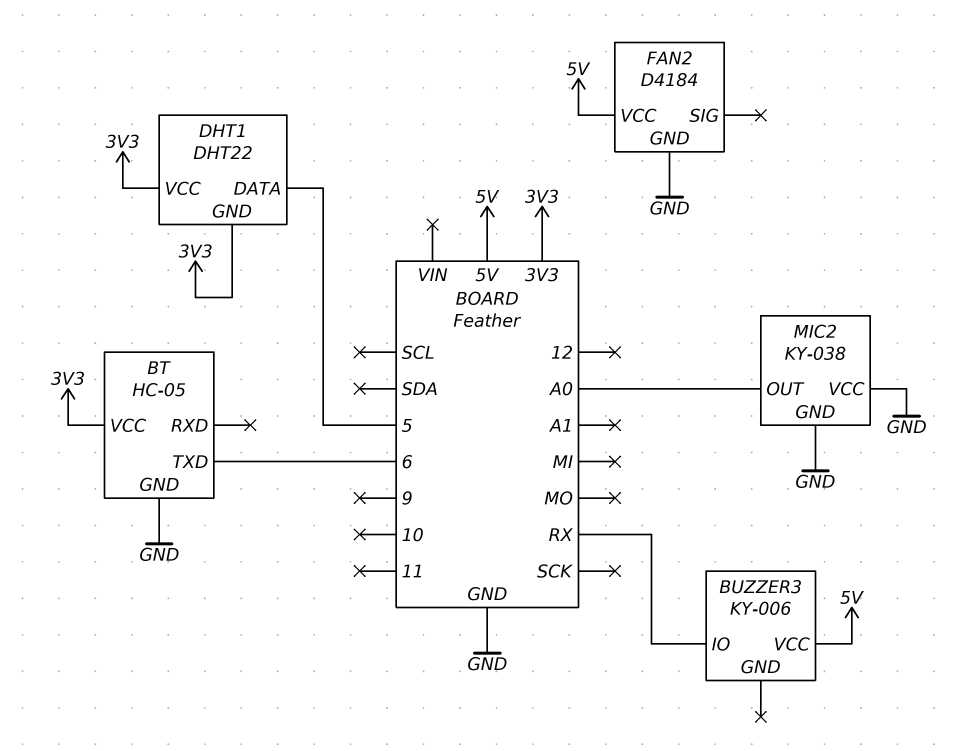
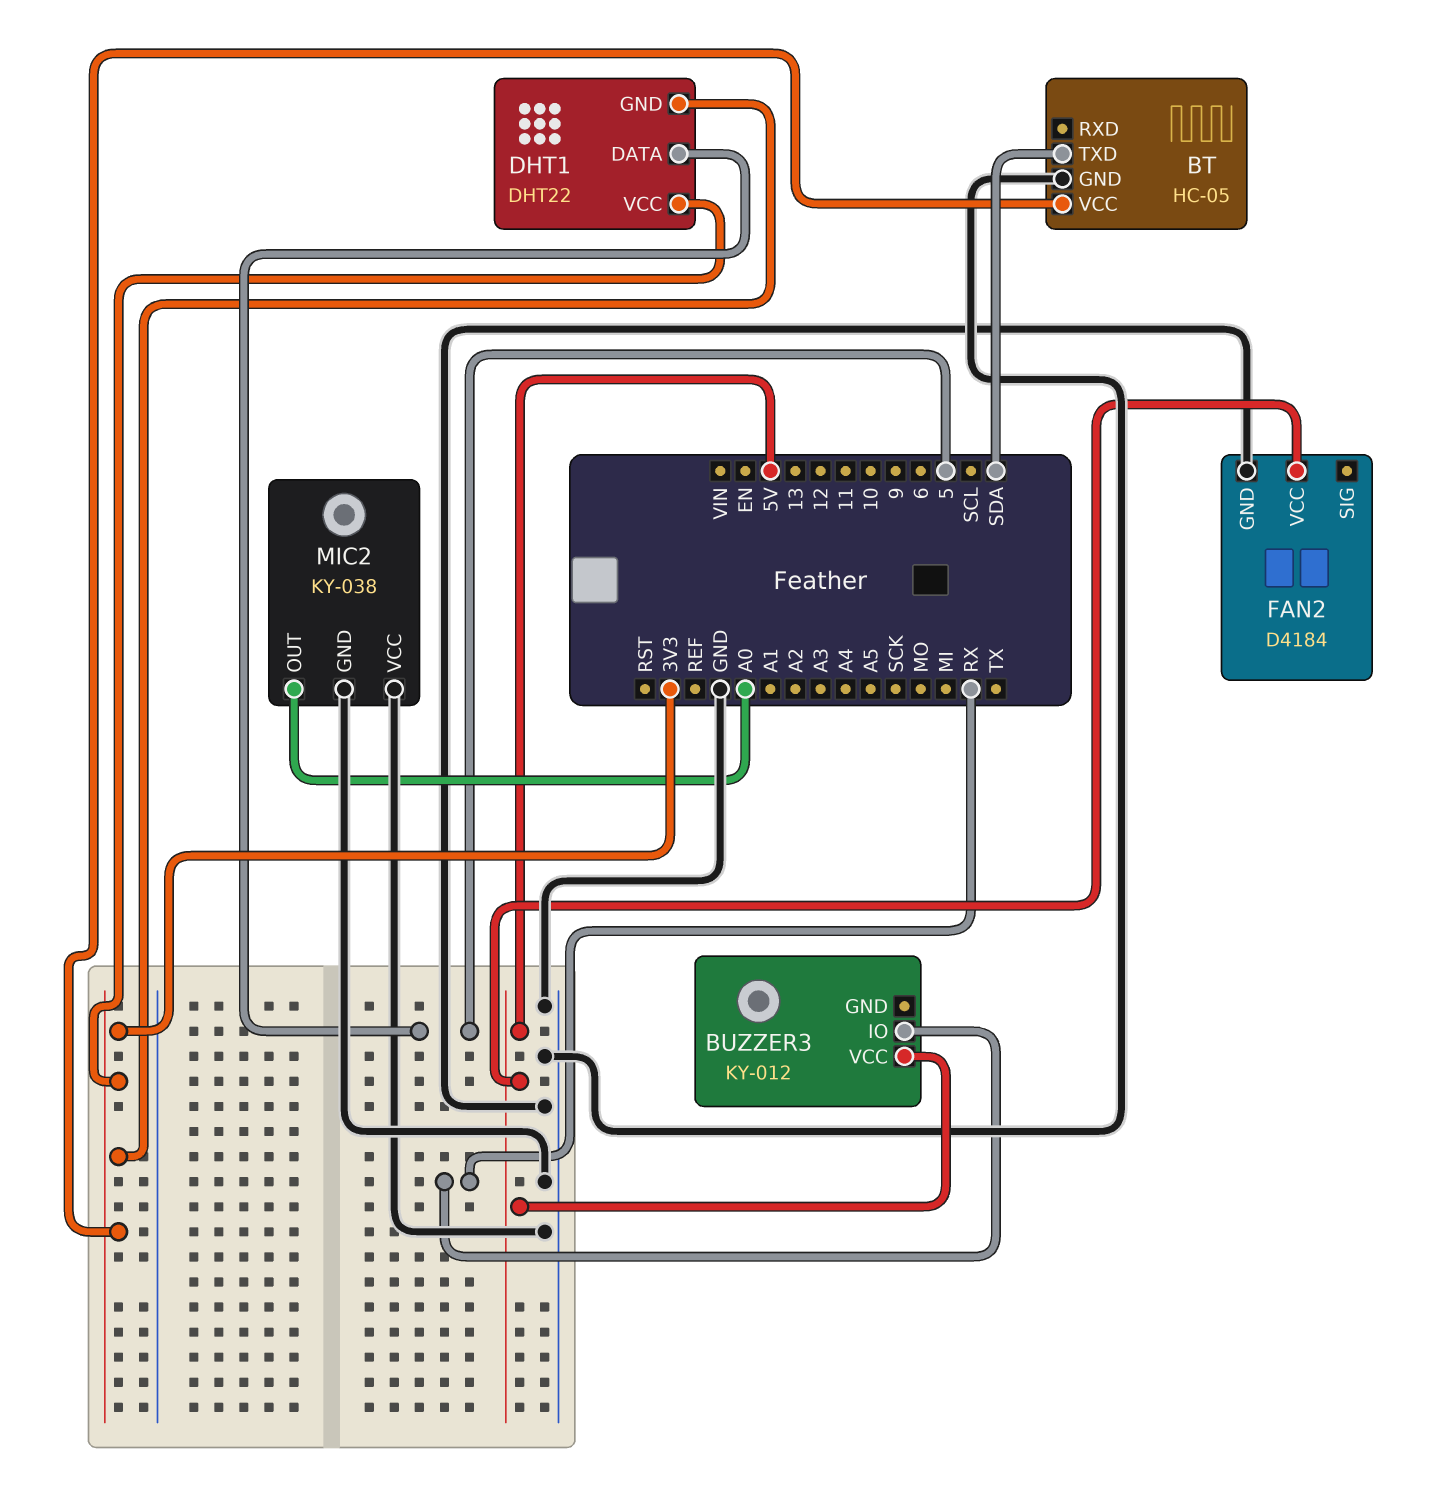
BT pin TXD: 6 -> SDA
BUZZER3: KY-006 -> KY-012

